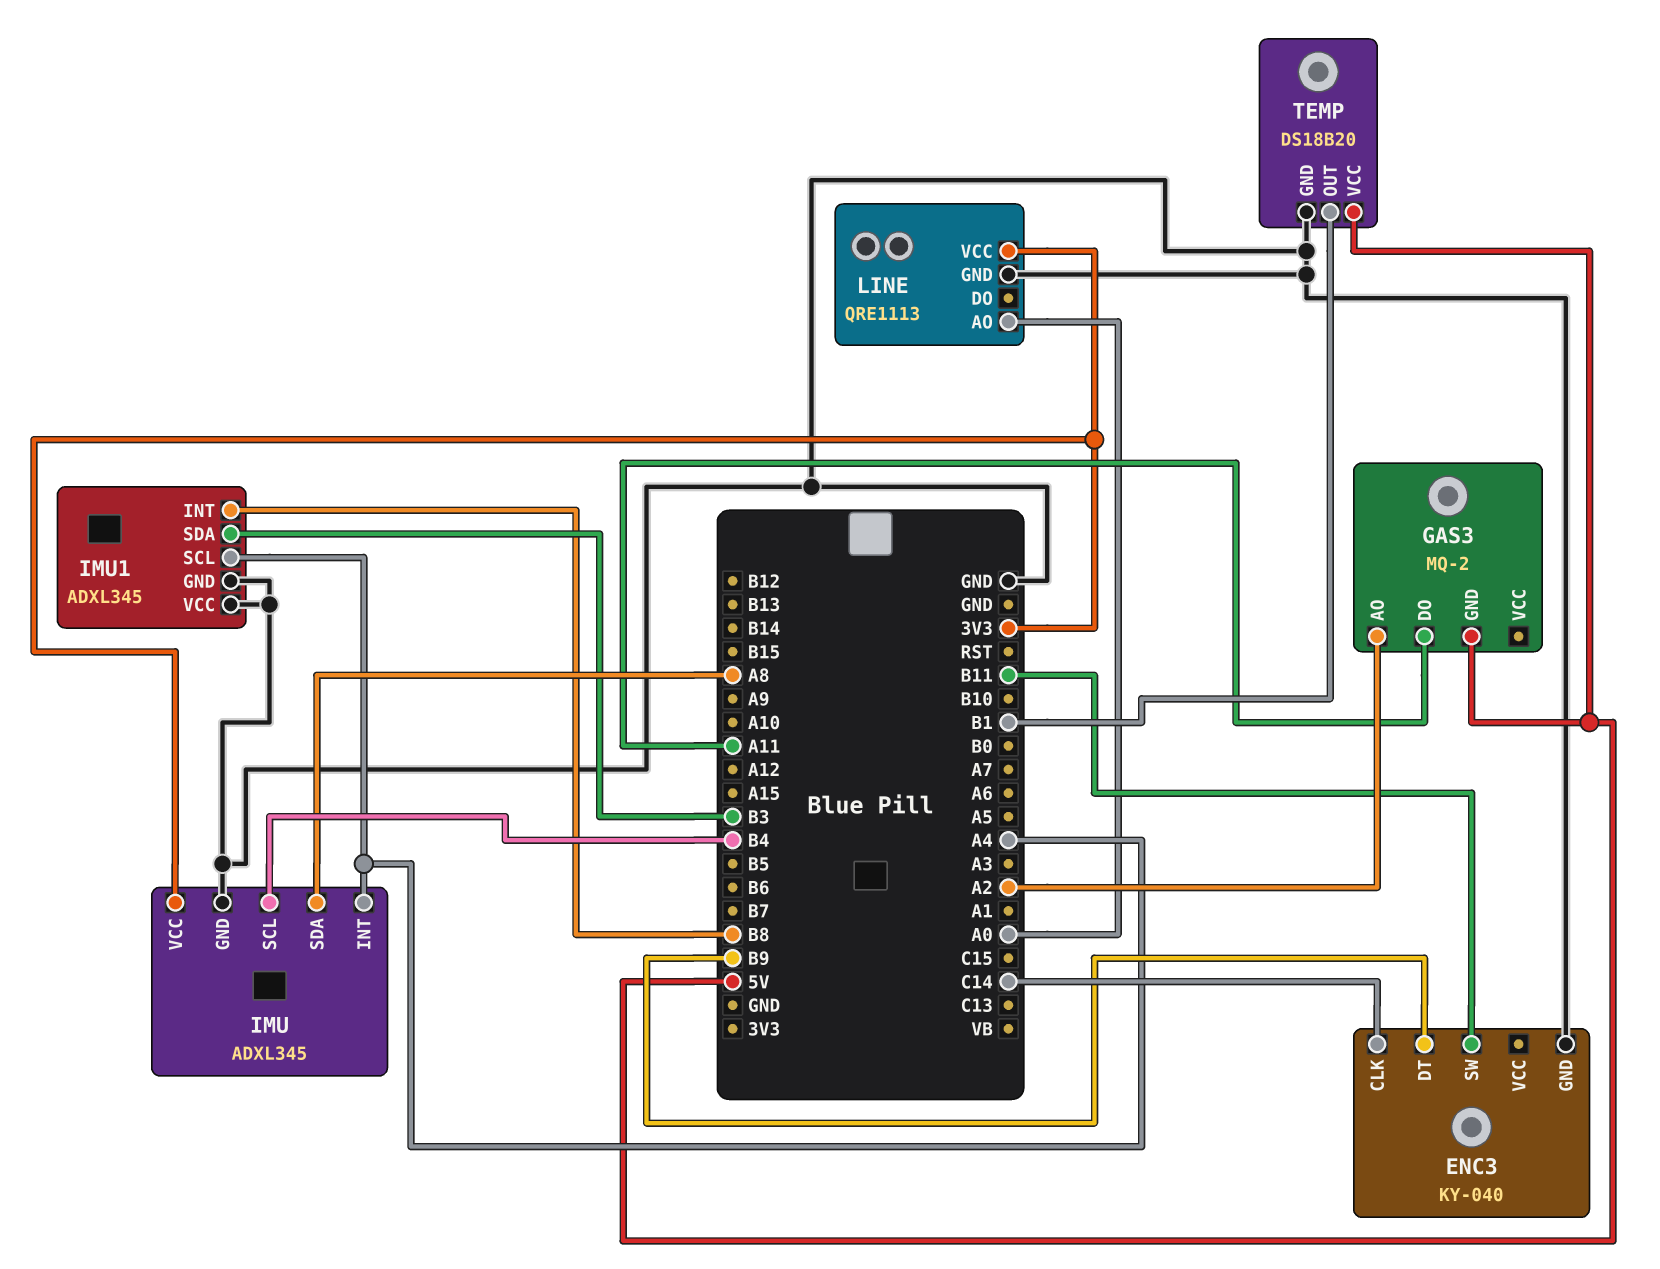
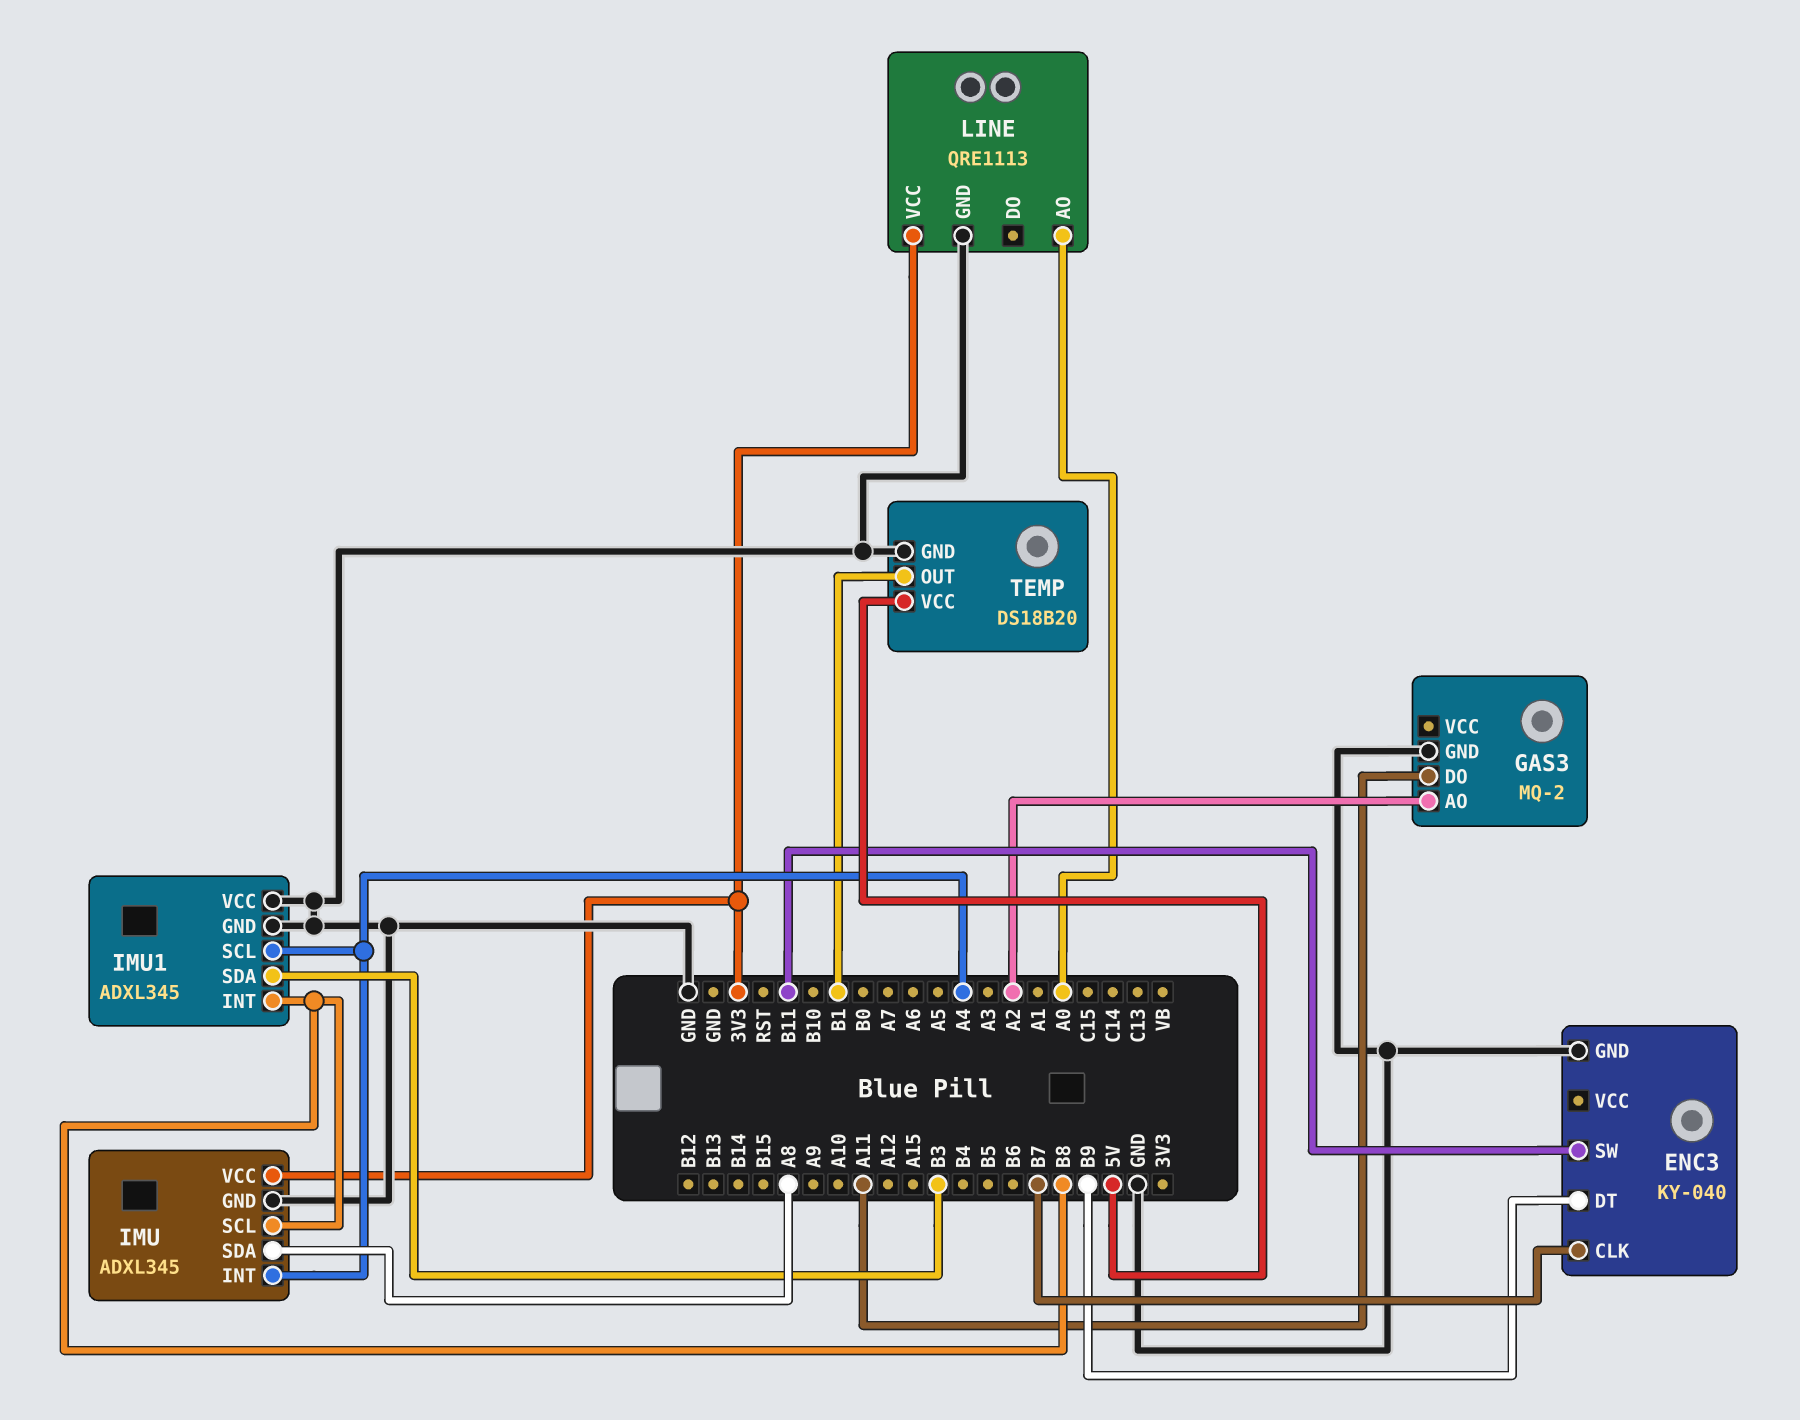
ENC3 pin CLK: C14 -> B7
GAS3 pin GND: 5V -> GND
IMU pin SCL: B4 -> B8

